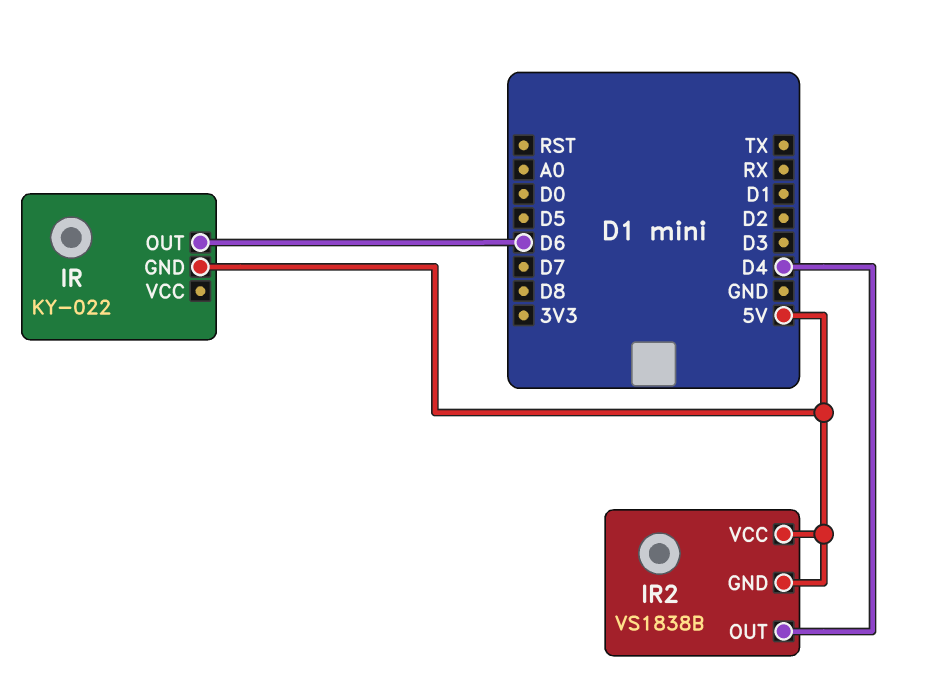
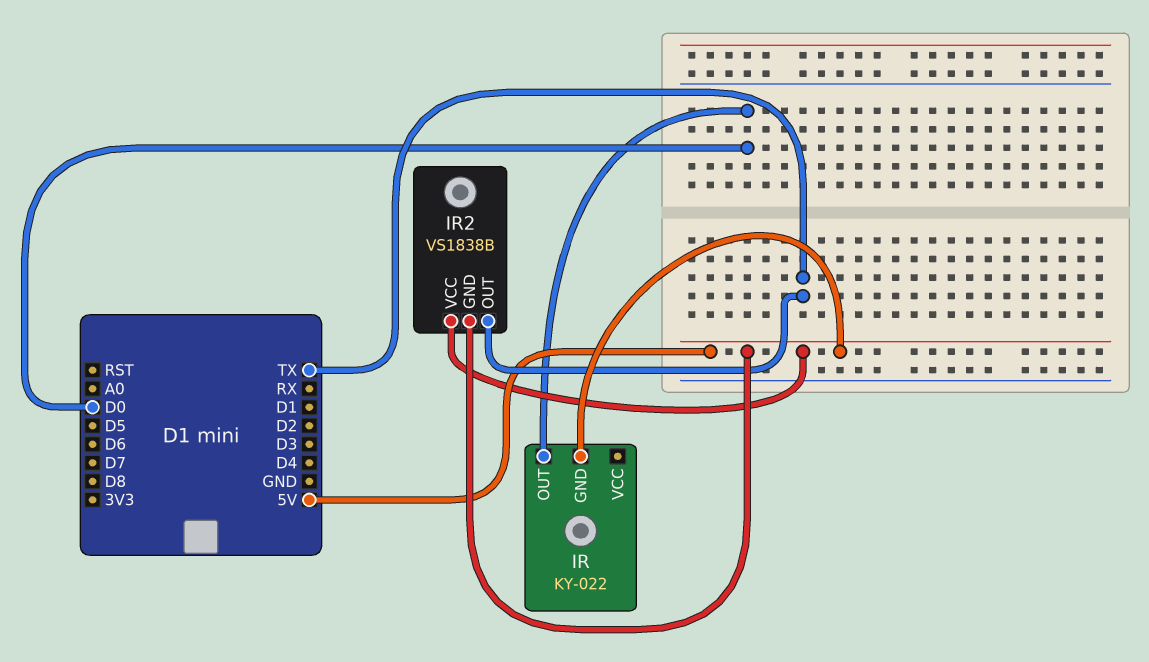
IR pin OUT: D6 -> D0
IR2 pin OUT: D4 -> TX

